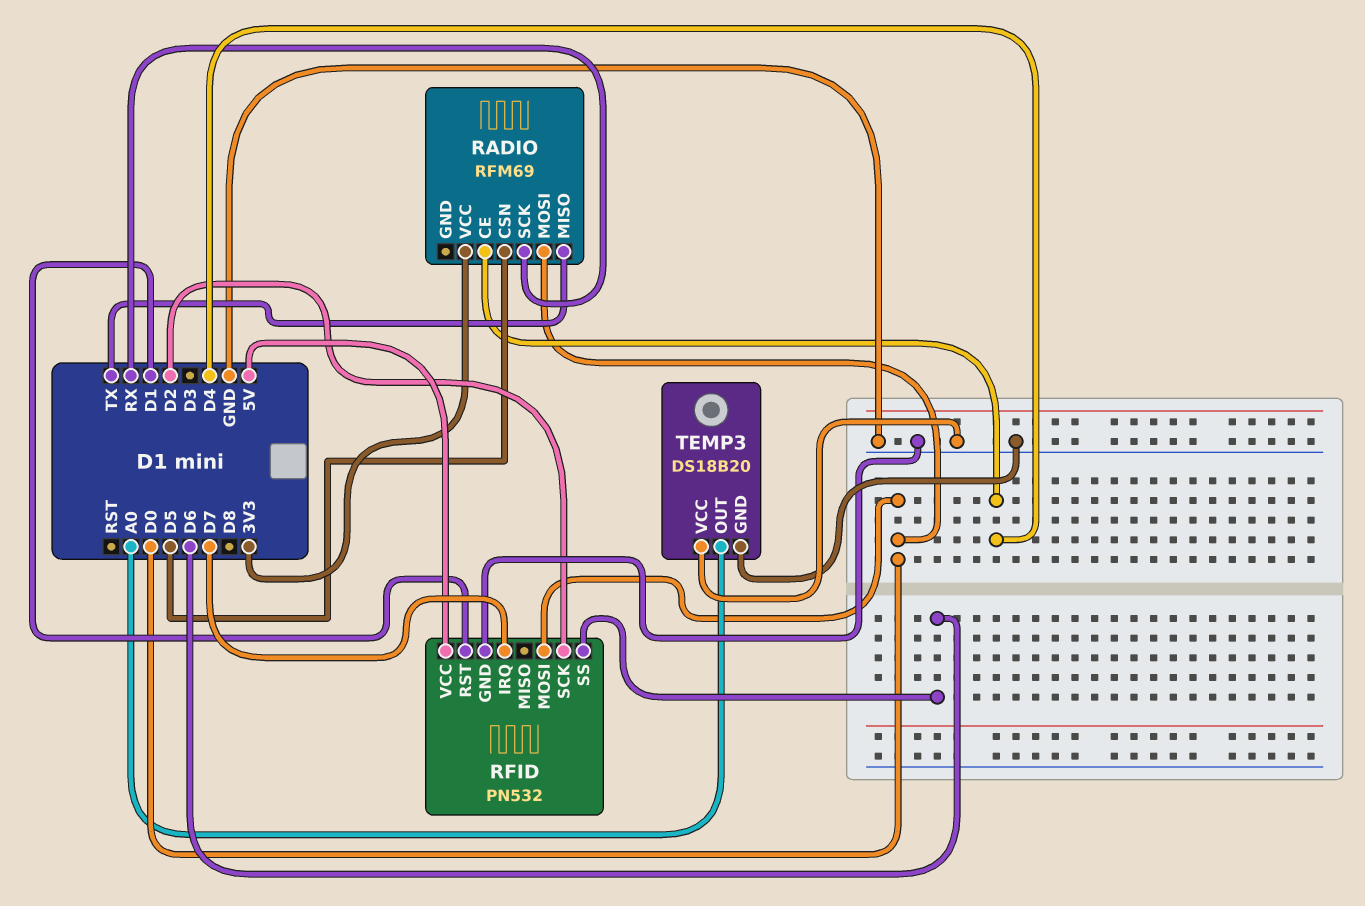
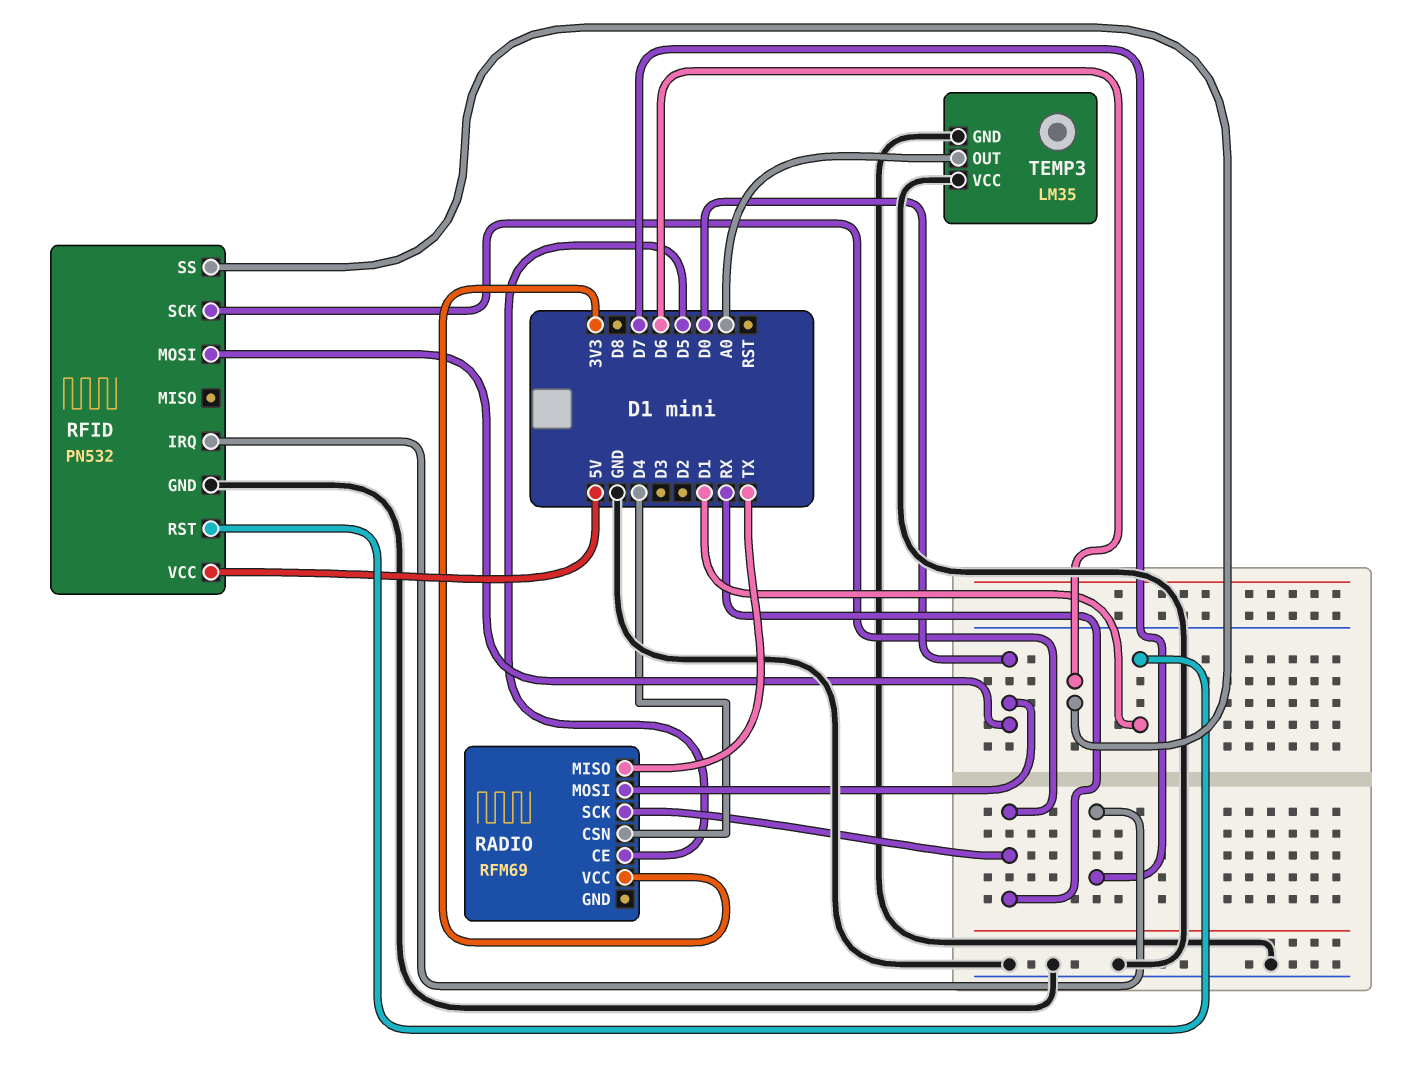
RADIO pin CE: D4 -> D5
RADIO pin CSN: D5 -> D4
RFID pin SCK: D2 -> RX
TEMP3: DS18B20 -> LM35

